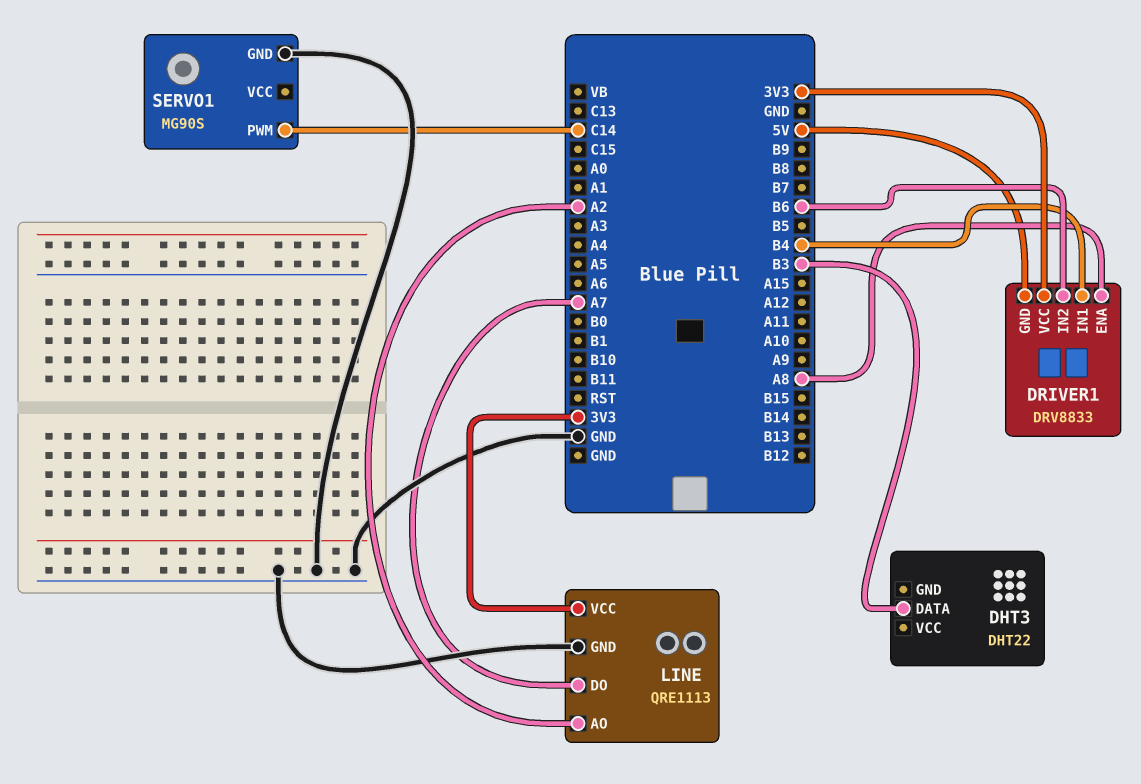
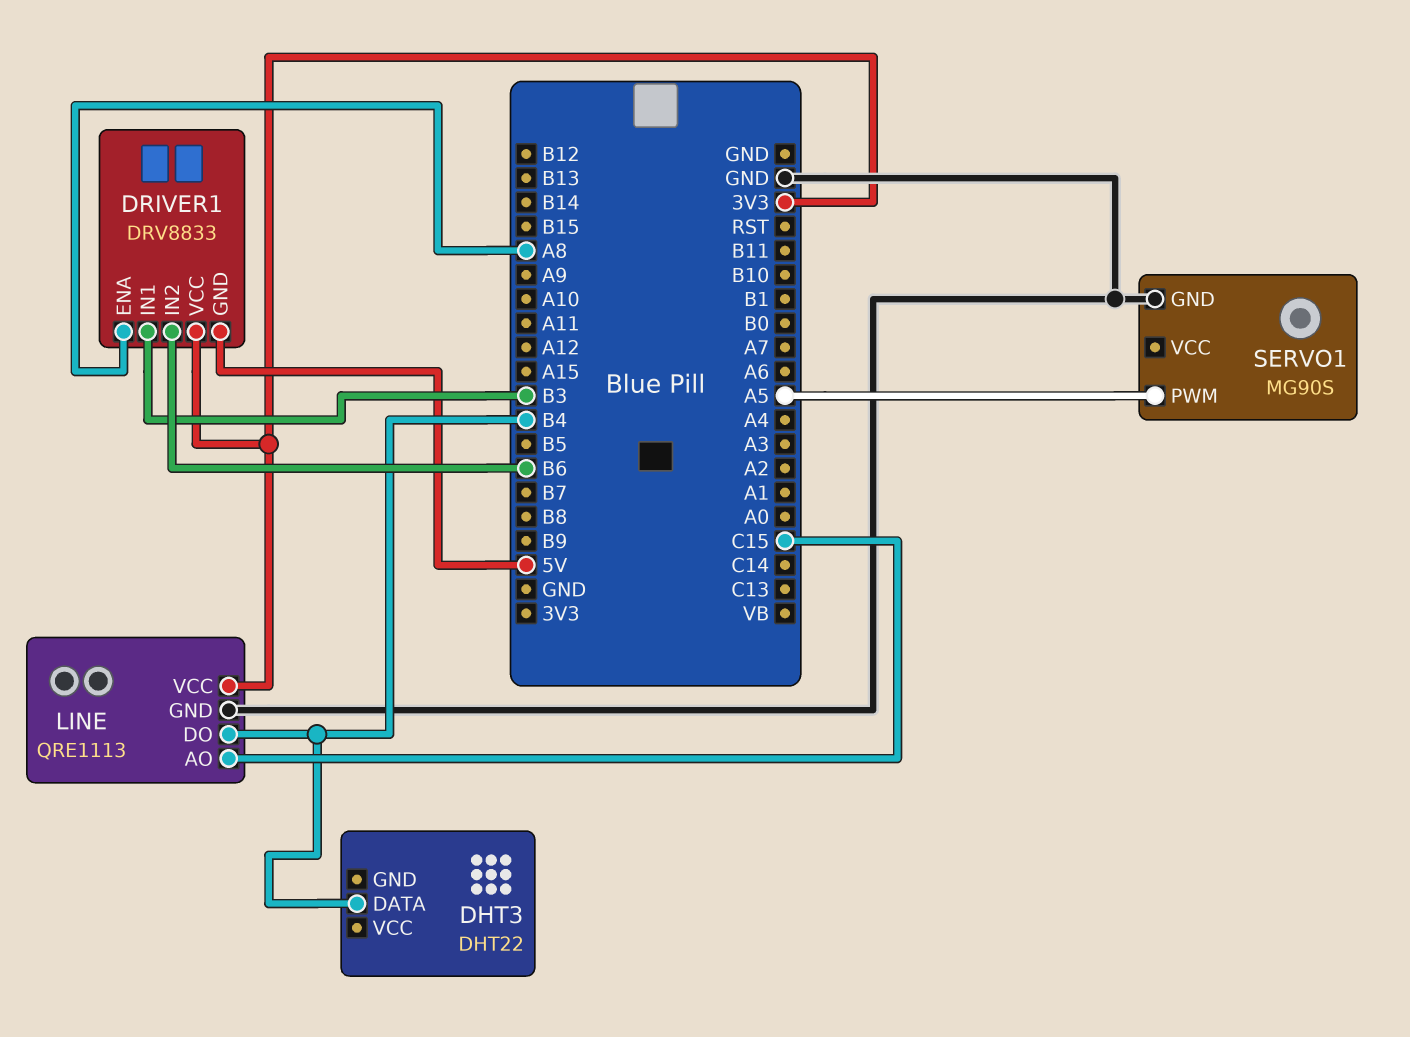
DHT3 pin DATA: B3 -> B4
DRIVER1 pin IN1: B4 -> B3
LINE pin AO: A2 -> C15
LINE pin DO: A7 -> B4
SERVO1 pin PWM: C14 -> A5

